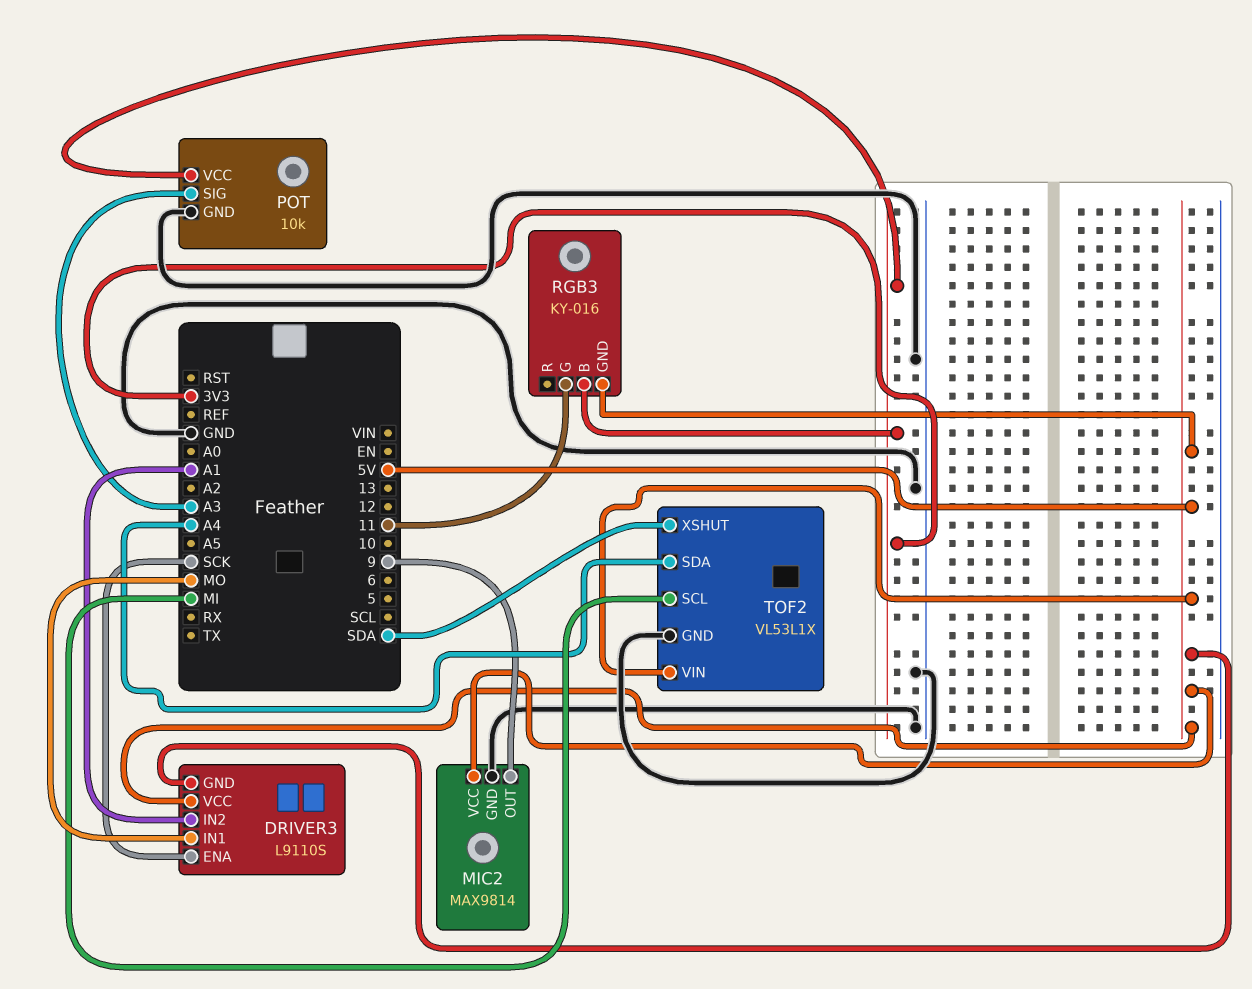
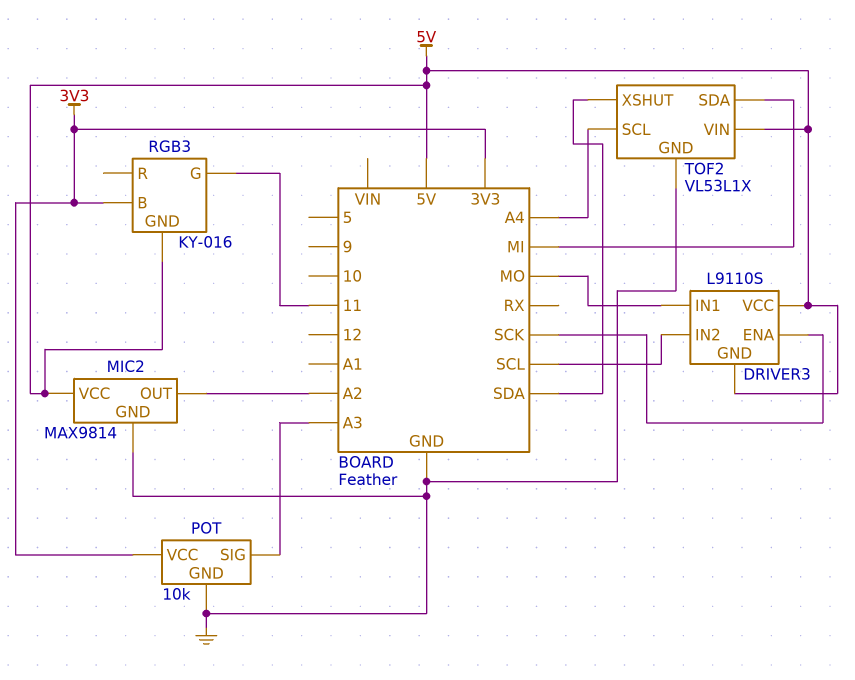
DRIVER3 pin IN2: A1 -> SCL
MIC2 pin OUT: 9 -> A2
TOF2 pin SCL: MI -> A4
TOF2 pin SDA: A4 -> MI

